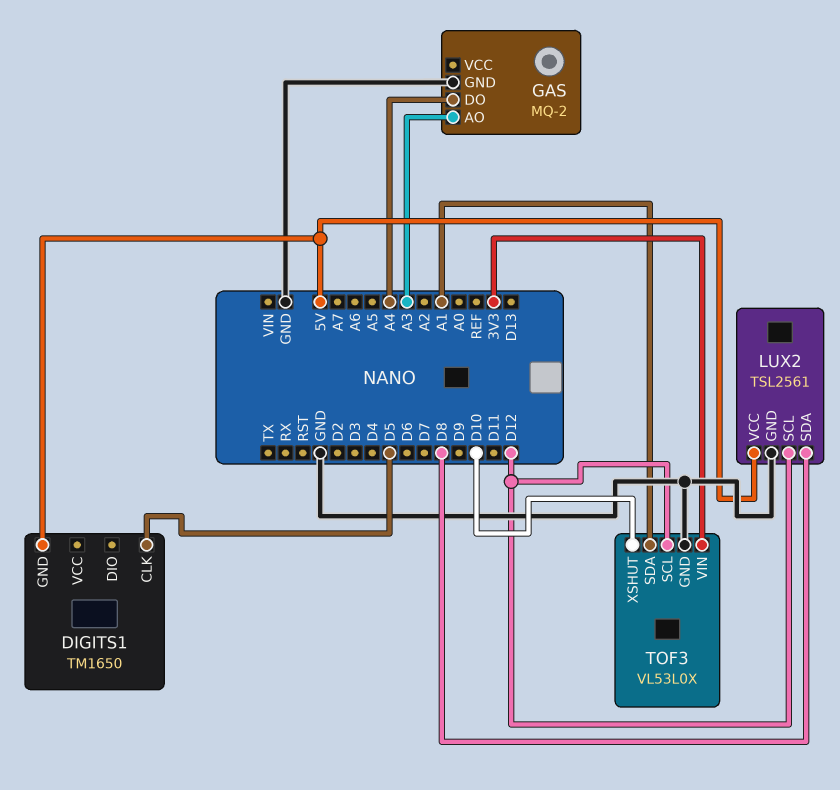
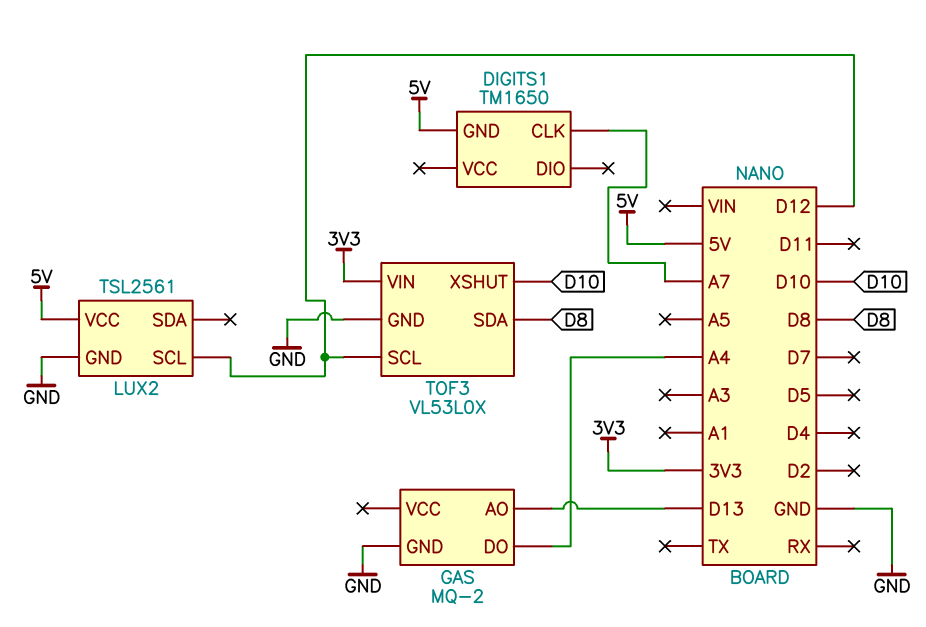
DIGITS1 pin CLK: D5 -> A7
GAS pin AO: A3 -> D13
LUX2 pin SDA: D8 -> none
TOF3 pin SDA: A1 -> D8

